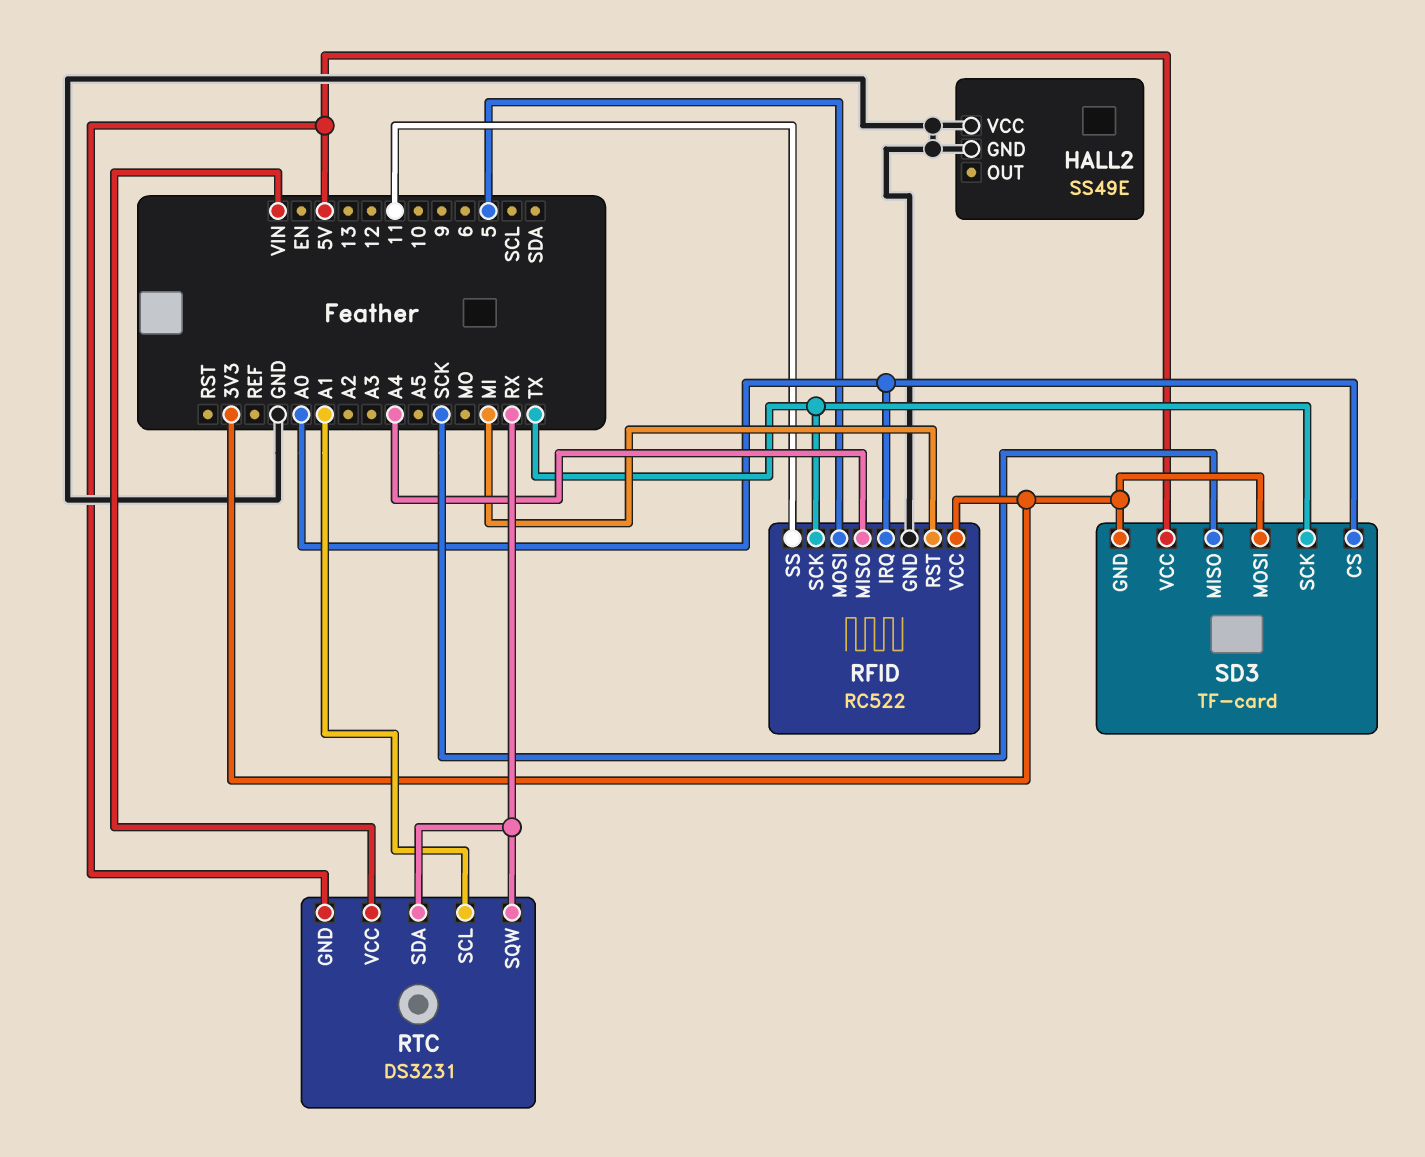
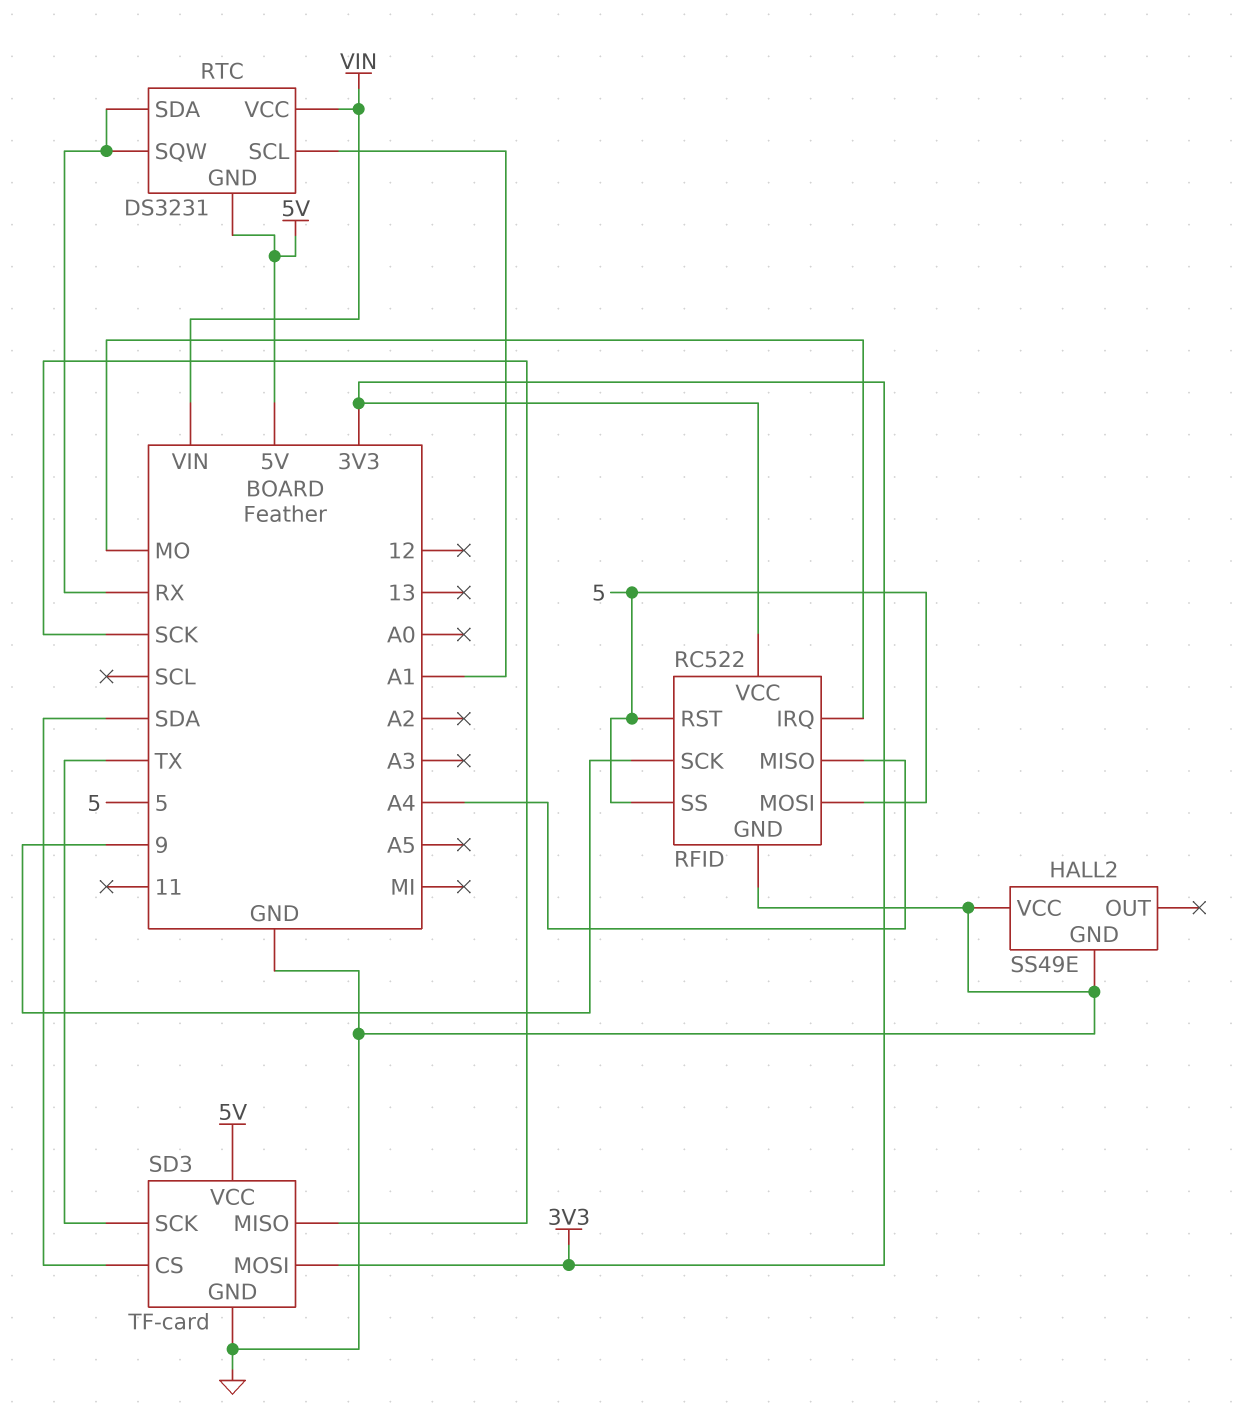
RFID pin IRQ: A0 -> MO
RFID pin RST: MI -> 5
RFID pin SCK: TX -> 9
RFID pin SS: 11 -> 5
SD3 pin CS: A0 -> SDA
SD3 pin GND: 3V3 -> GND

